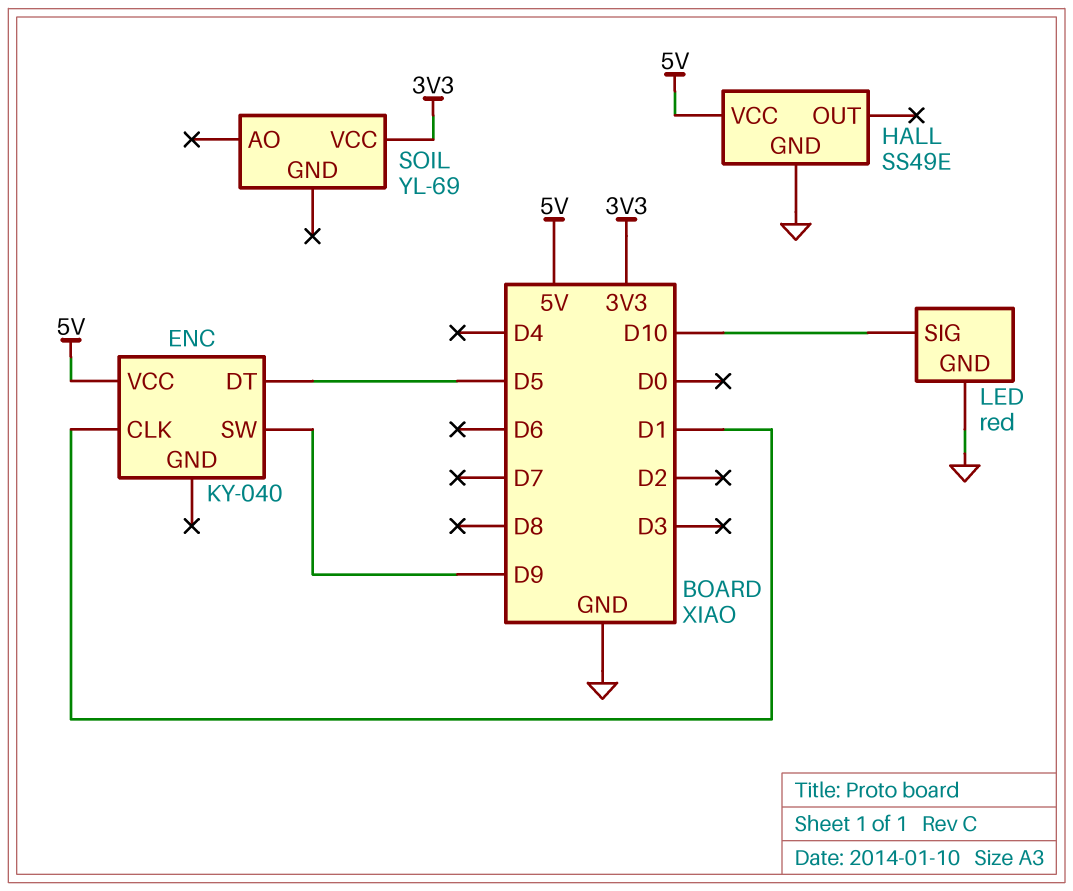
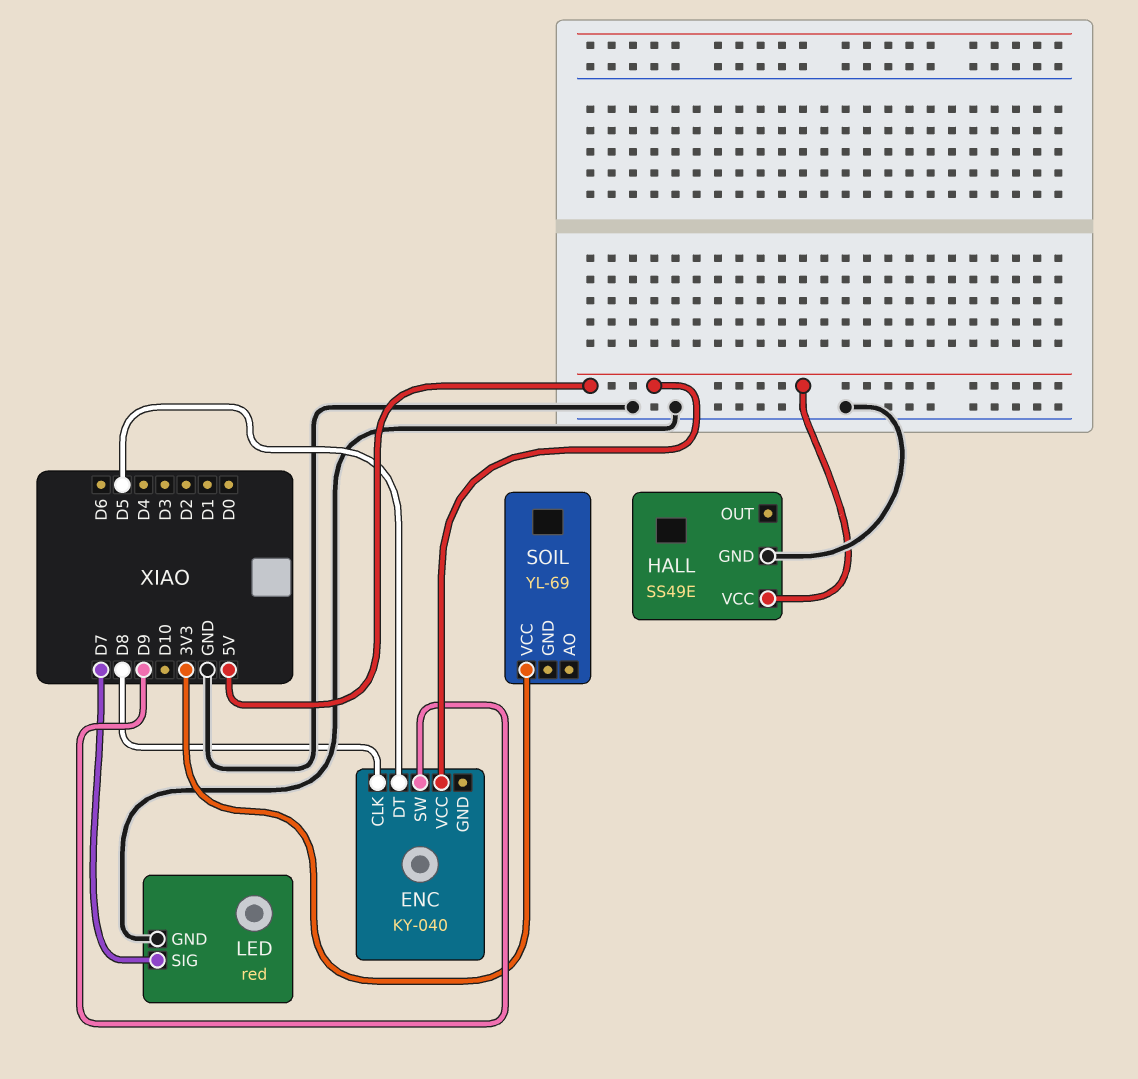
ENC pin CLK: D1 -> D8
LED pin SIG: D10 -> D7

